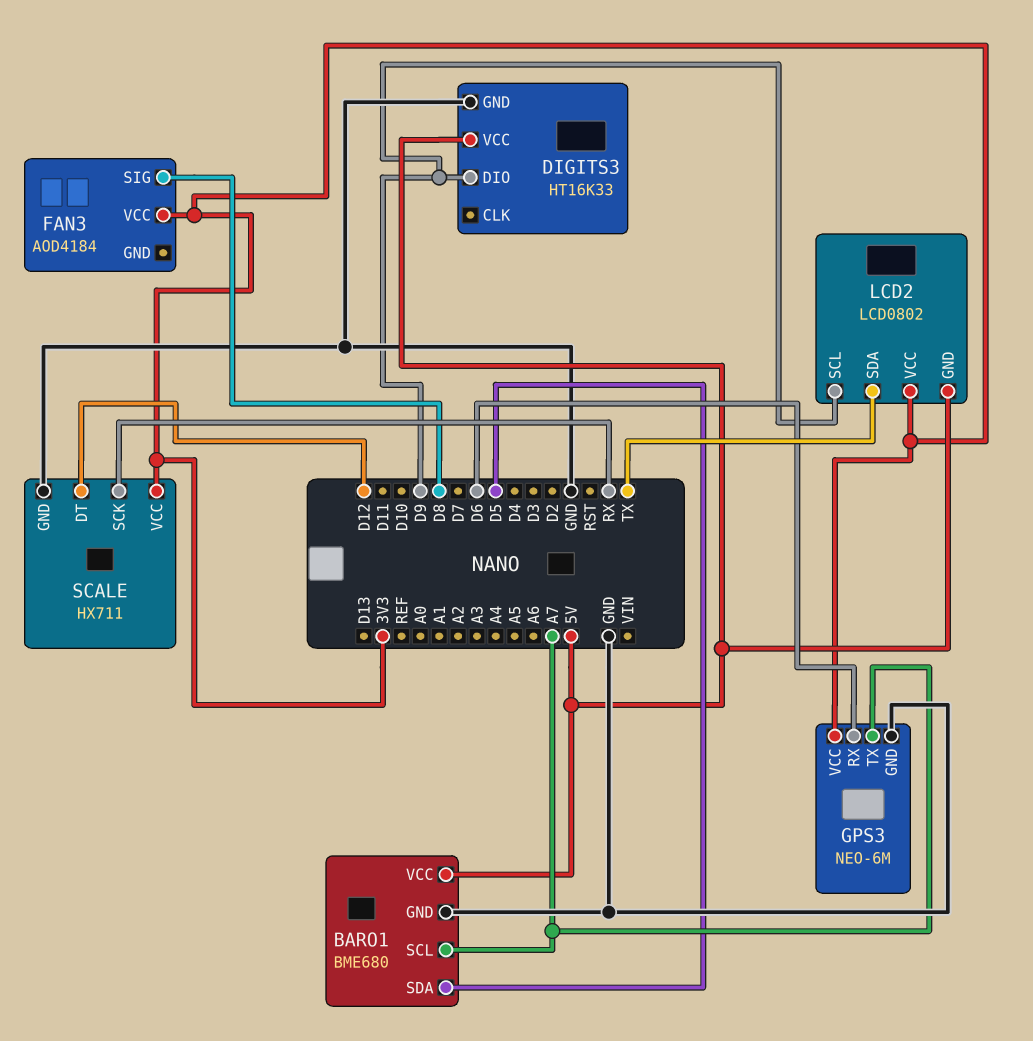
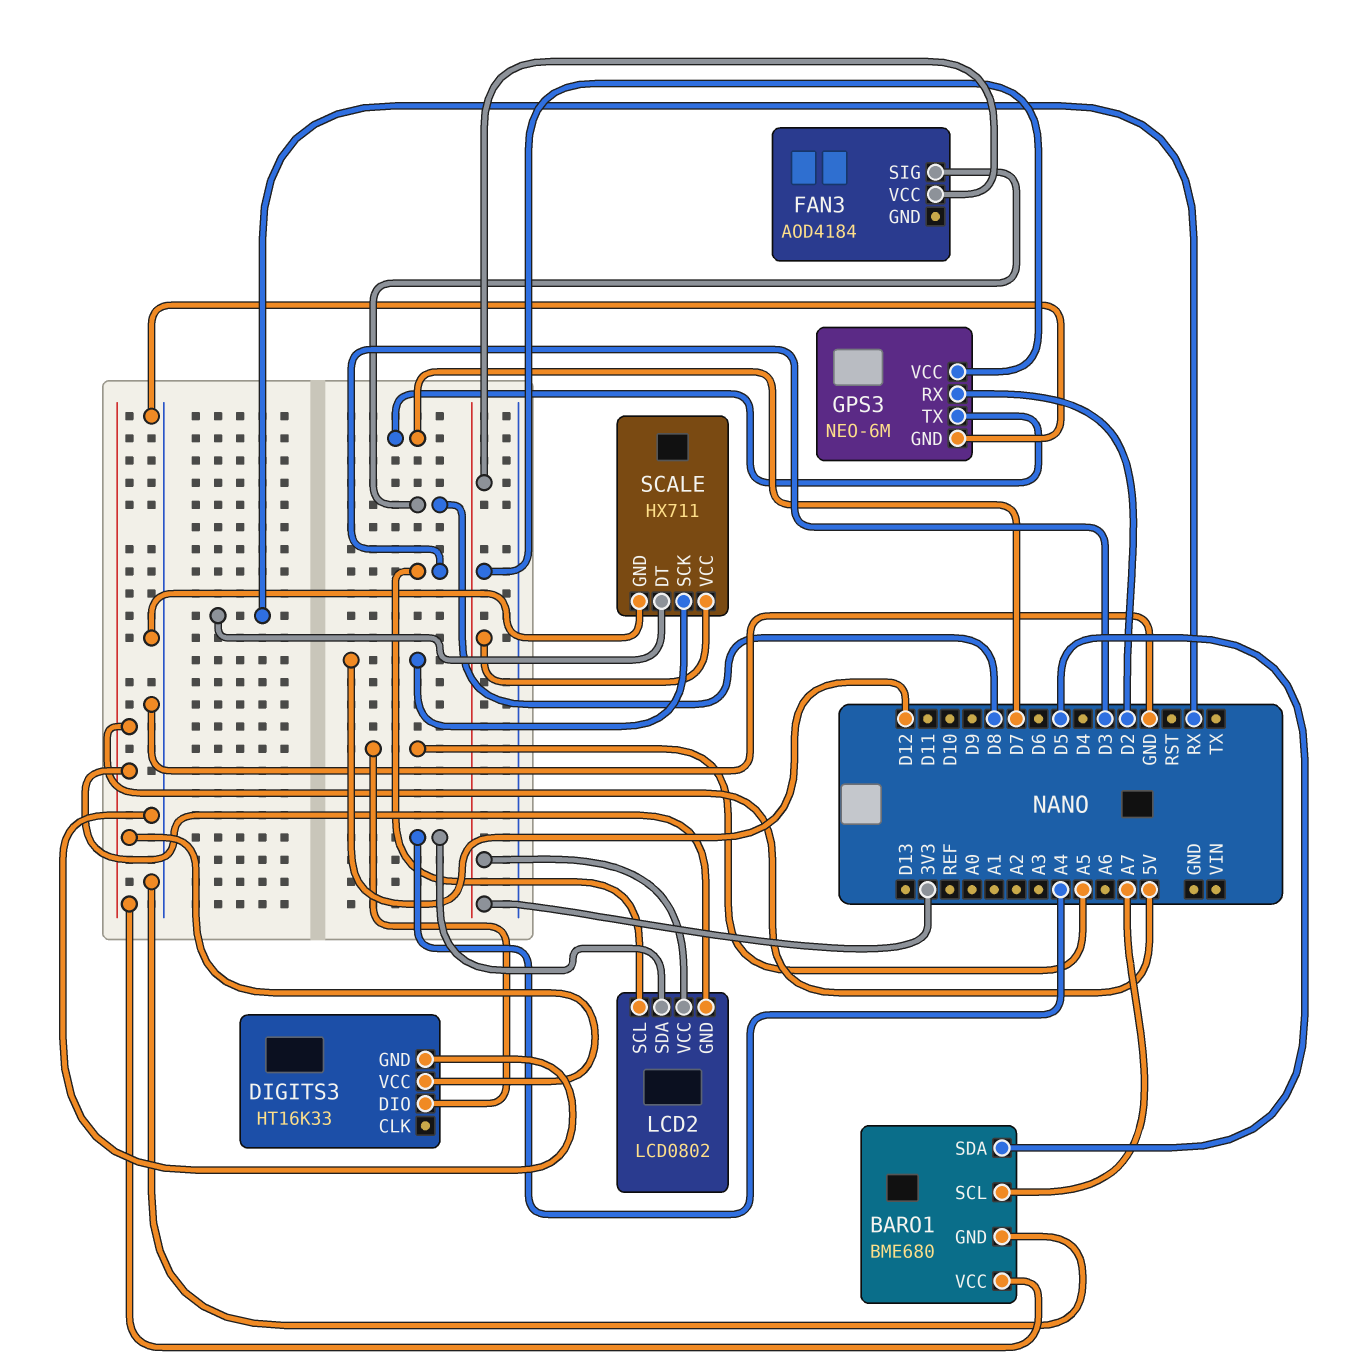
DIGITS3 pin DIO: D9 -> A5
GPS3 pin RX: D6 -> D2
GPS3 pin TX: A7 -> D7
LCD2 pin SCL: D9 -> D3
LCD2 pin SDA: TX -> A4
SCALE pin DT: D12 -> RX
SCALE pin SCK: RX -> D12

